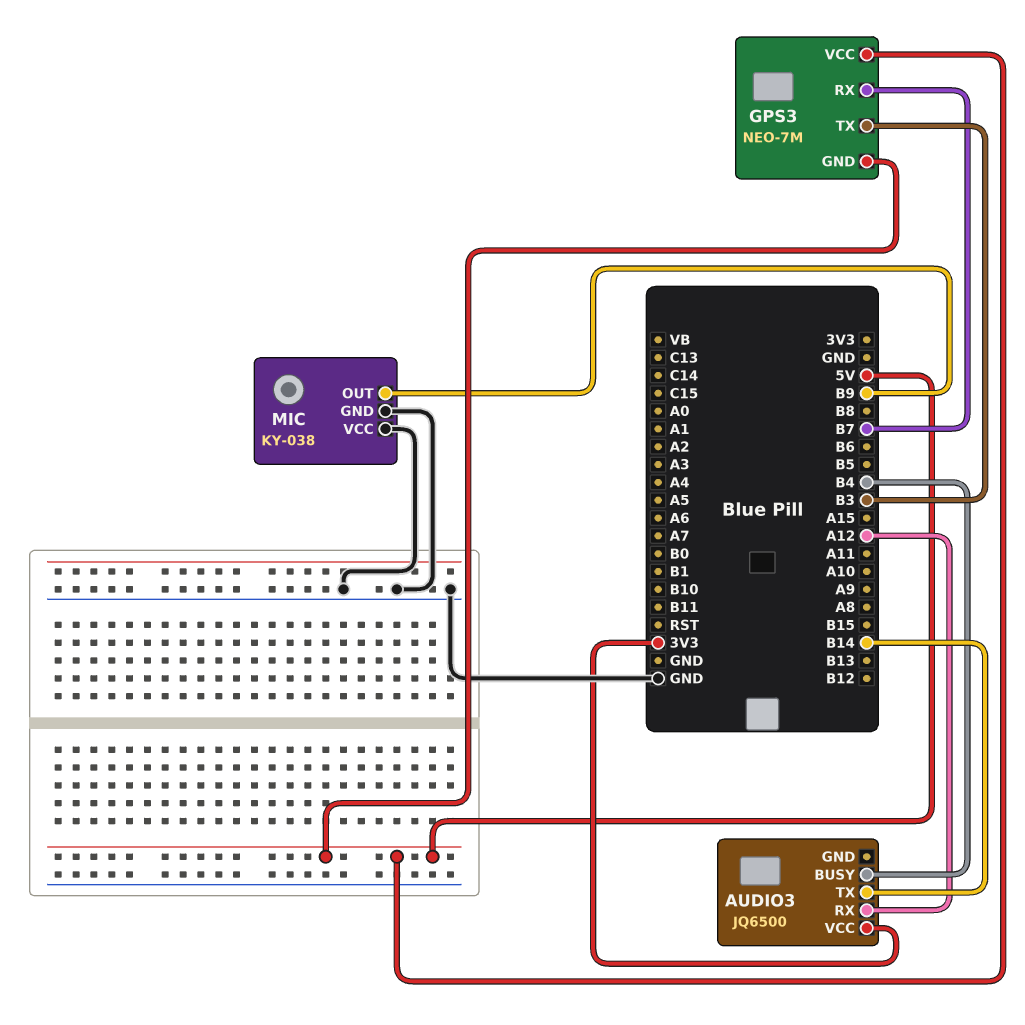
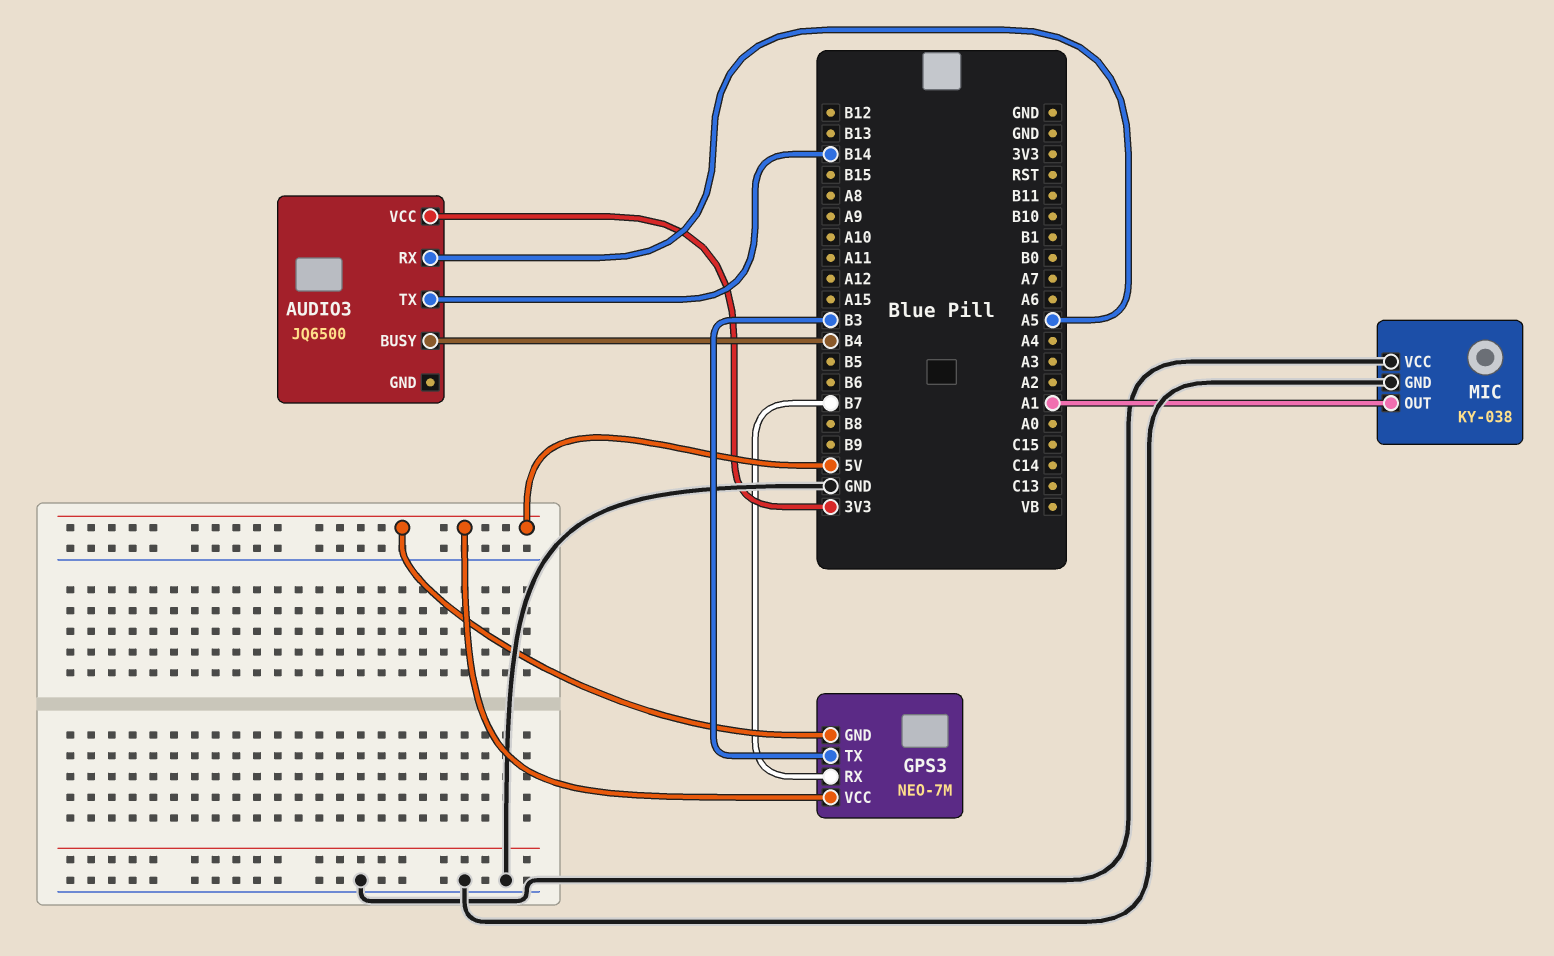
AUDIO3 pin RX: A12 -> A5
MIC pin OUT: B9 -> A1

